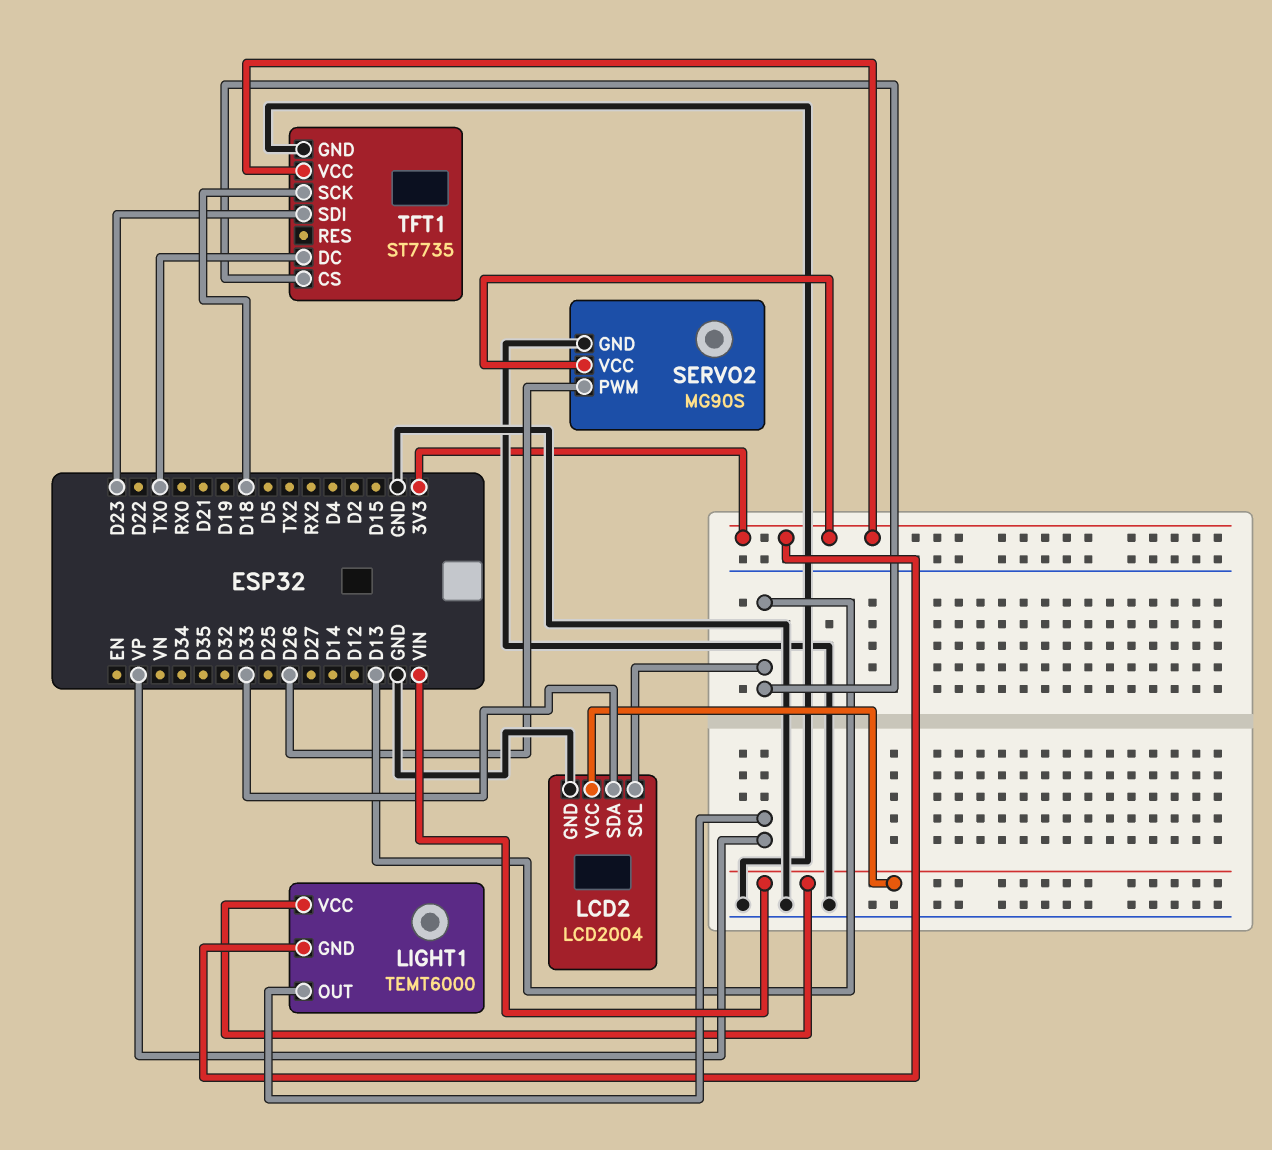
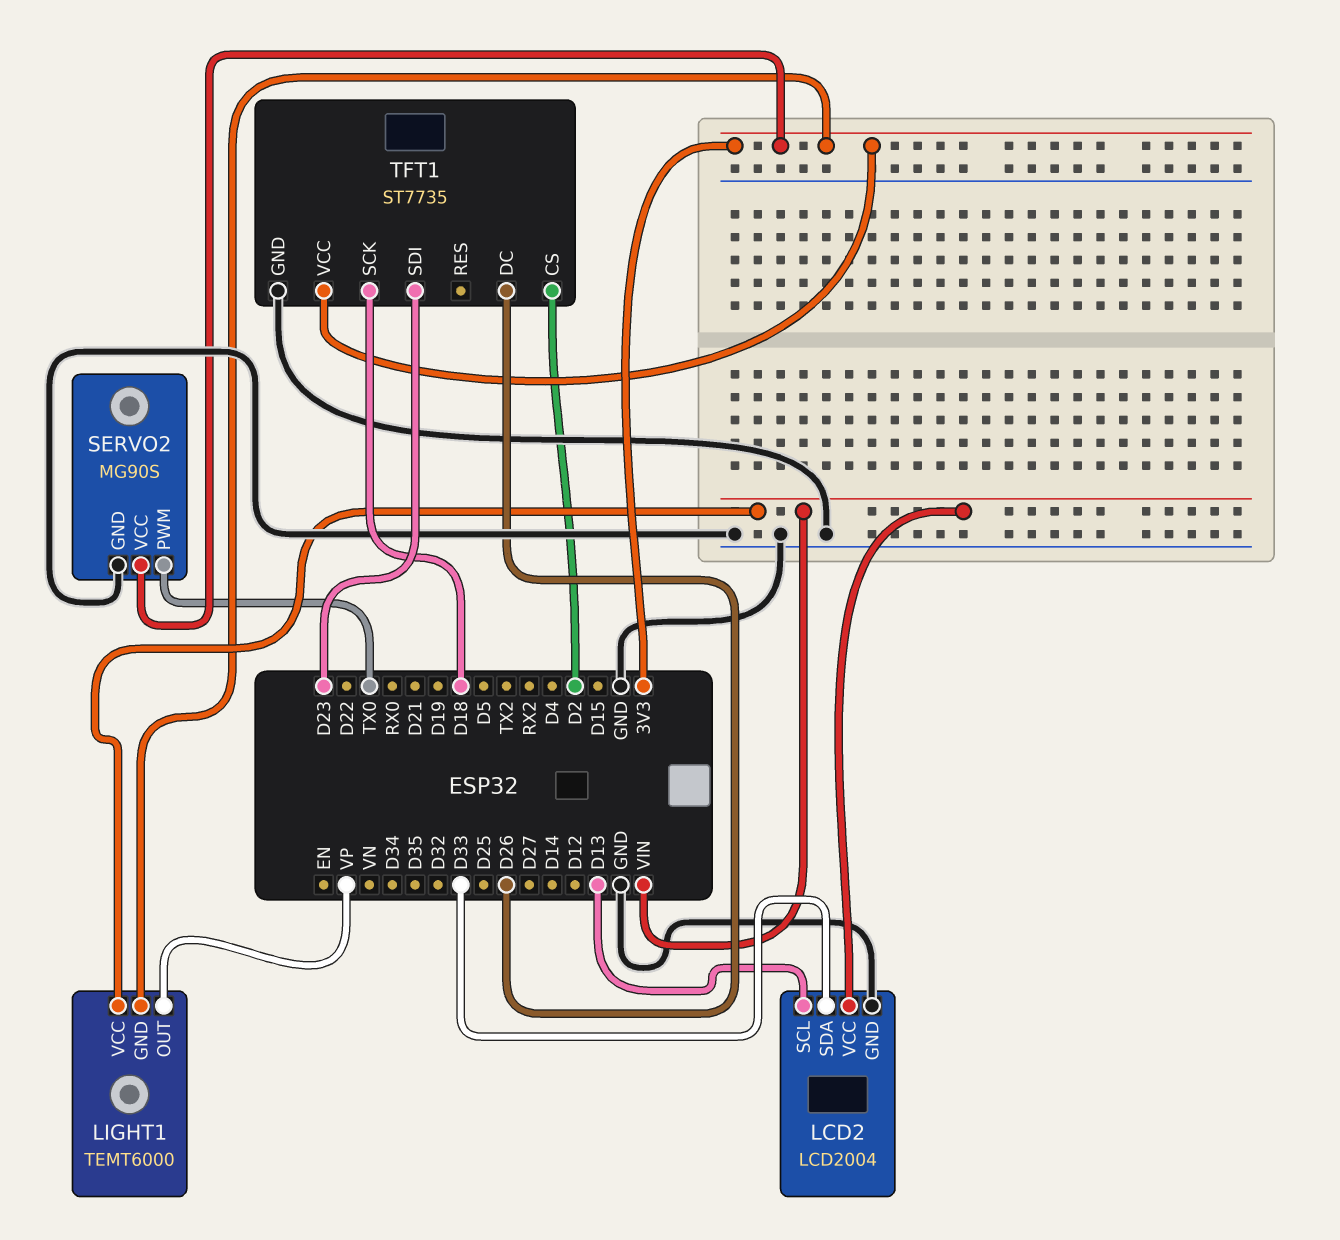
SERVO2 pin PWM: D26 -> TX0
TFT1 pin CS: D13 -> D2
TFT1 pin DC: TX0 -> D26

